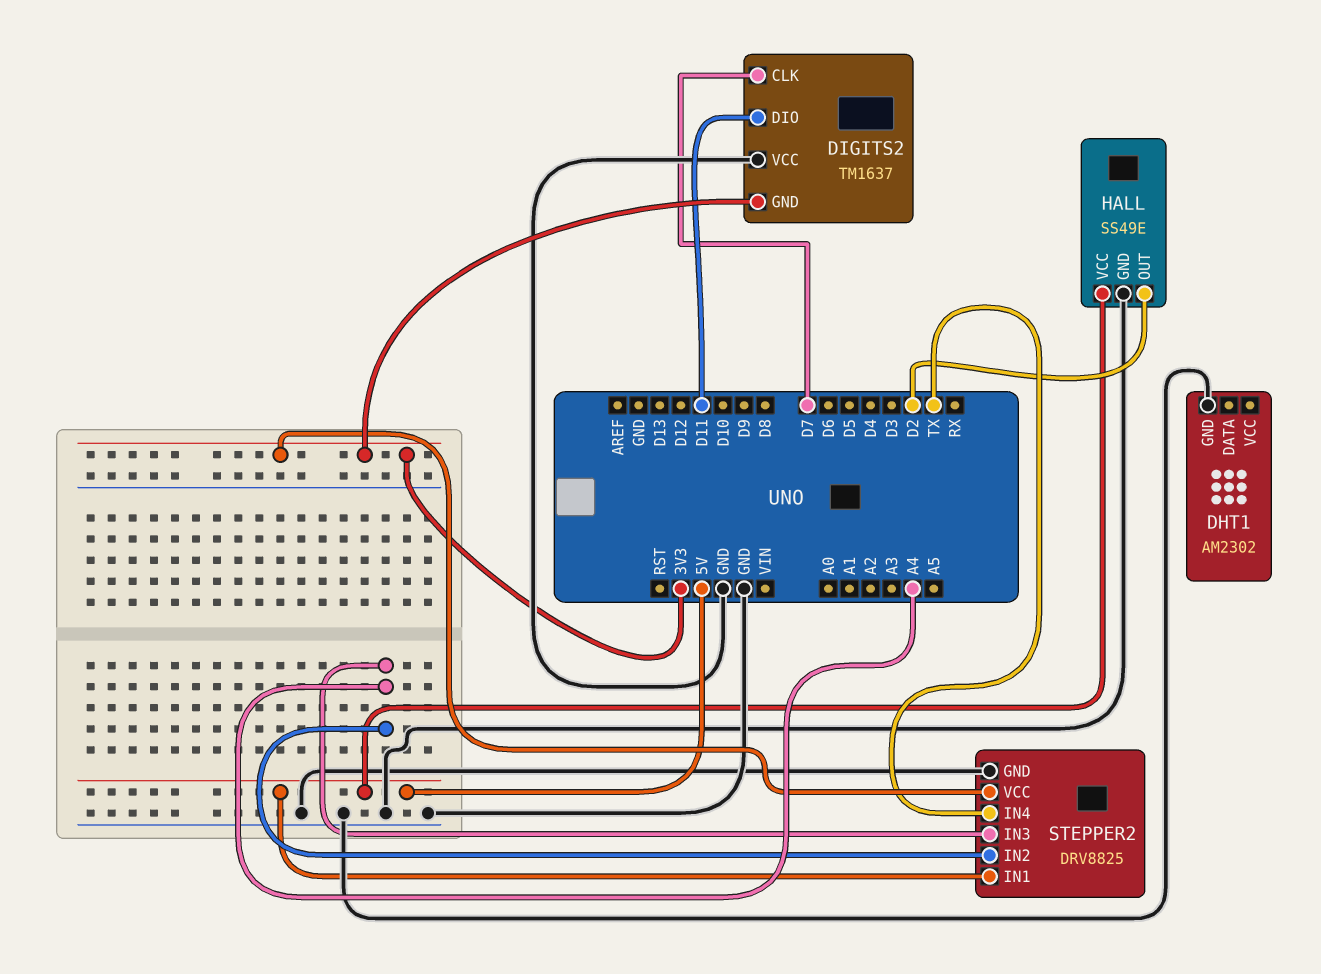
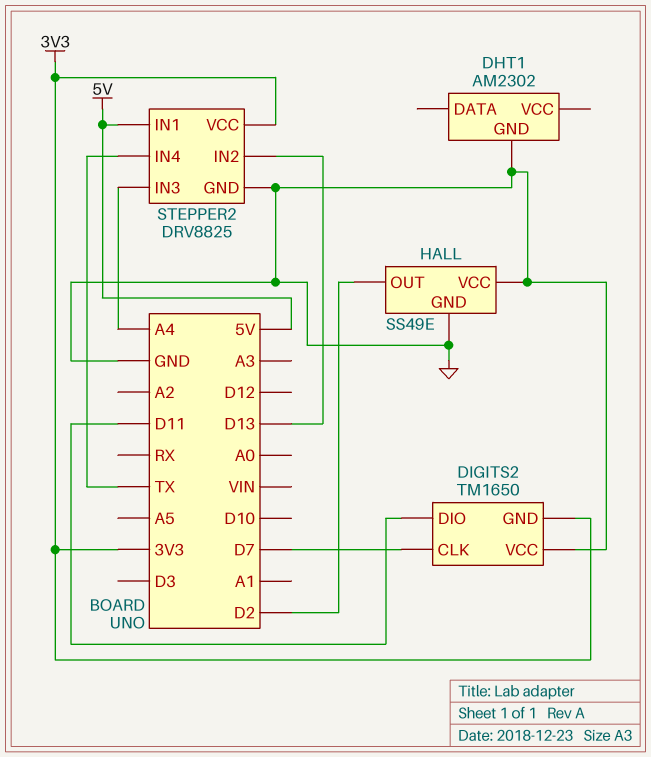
DIGITS2: TM1637 -> TM1650
HALL pin VCC: 5V -> GND
STEPPER2 pin IN2: A4 -> D13

